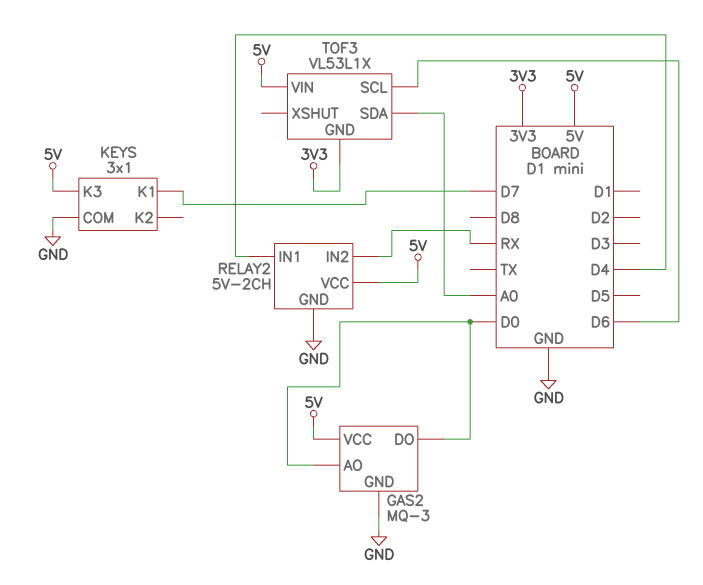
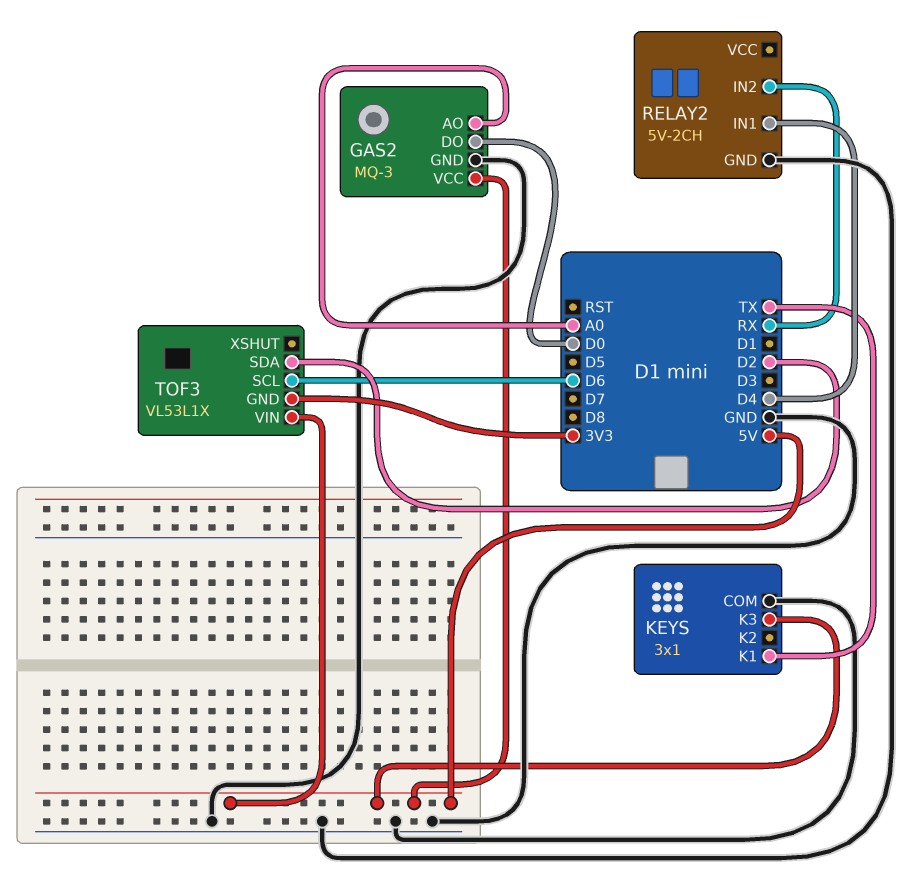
GAS2 pin AO: D0 -> A0
KEYS pin K1: D7 -> TX
RELAY2 pin VCC: 5V -> none
TOF3 pin SDA: A0 -> D2

